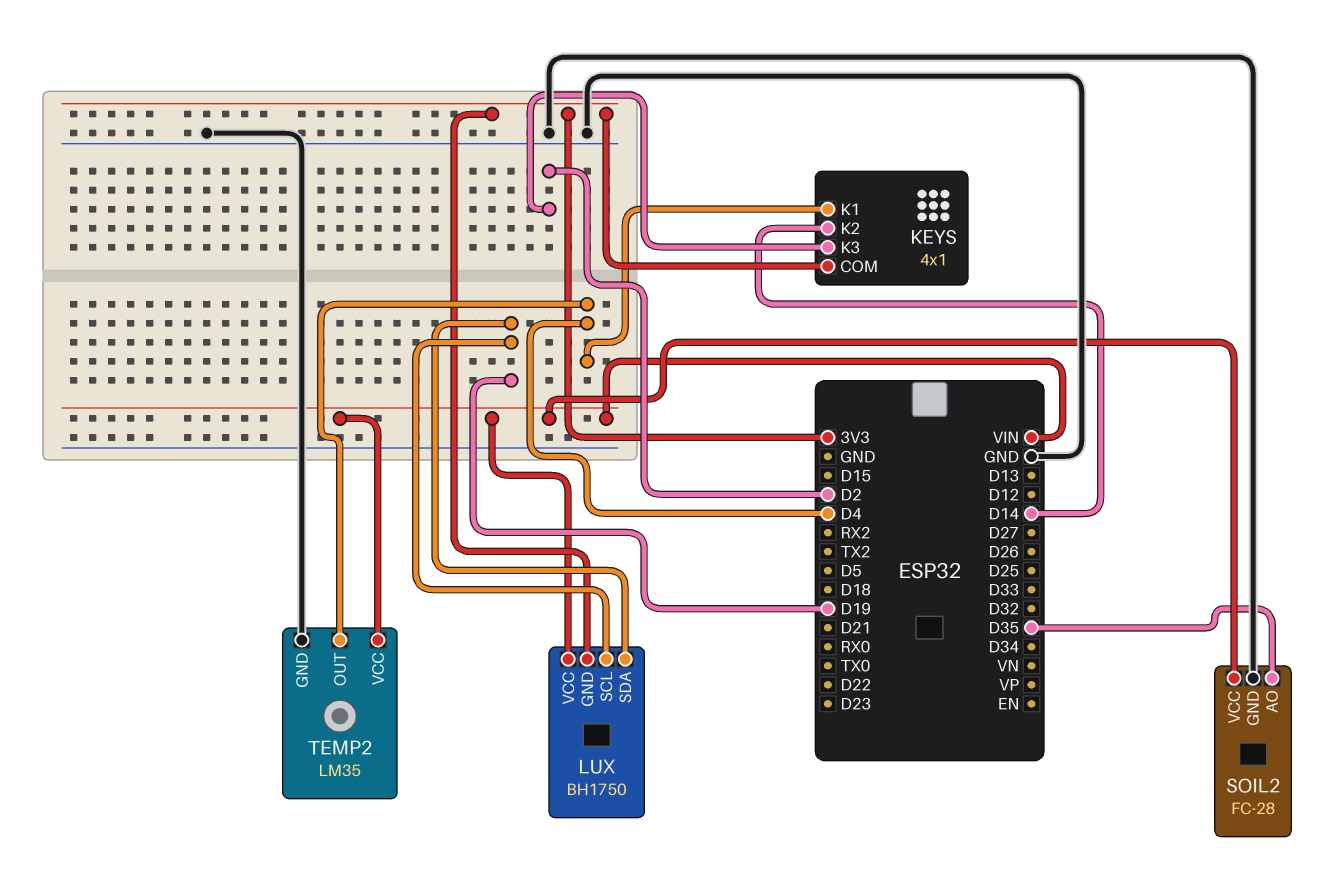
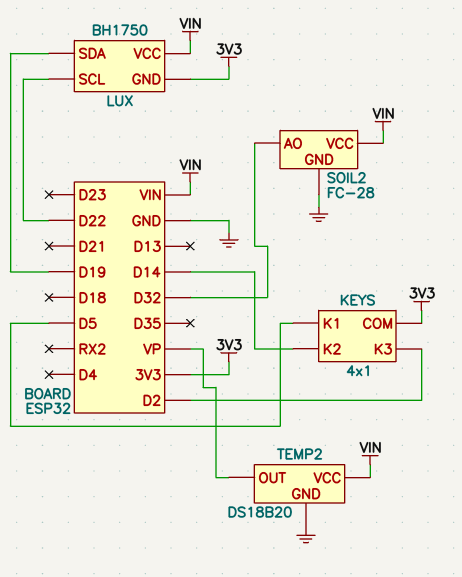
KEYS pin K1: D4 -> D5
LUX pin SCL: D19 -> D22
SOIL2 pin AO: D35 -> D32
TEMP2: LM35 -> DS18B20
TEMP2 pin OUT: D4 -> VP

